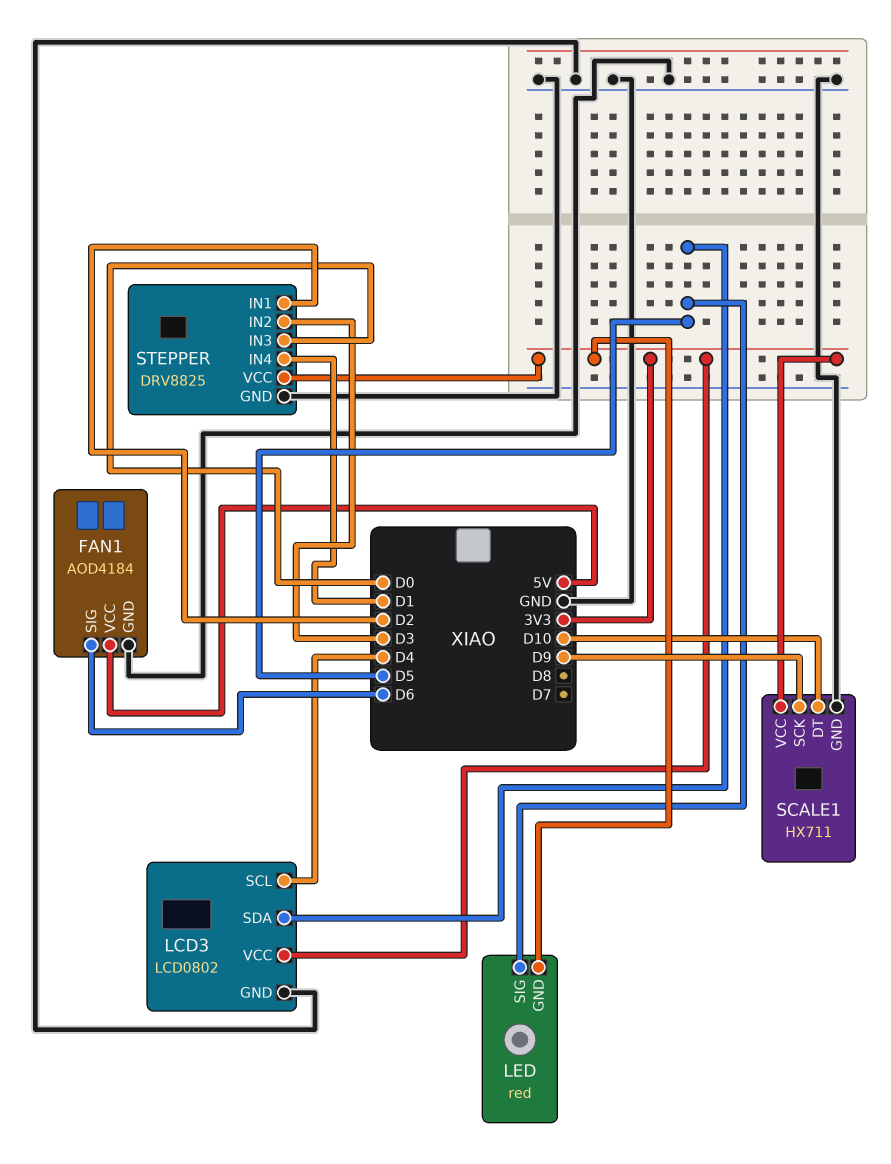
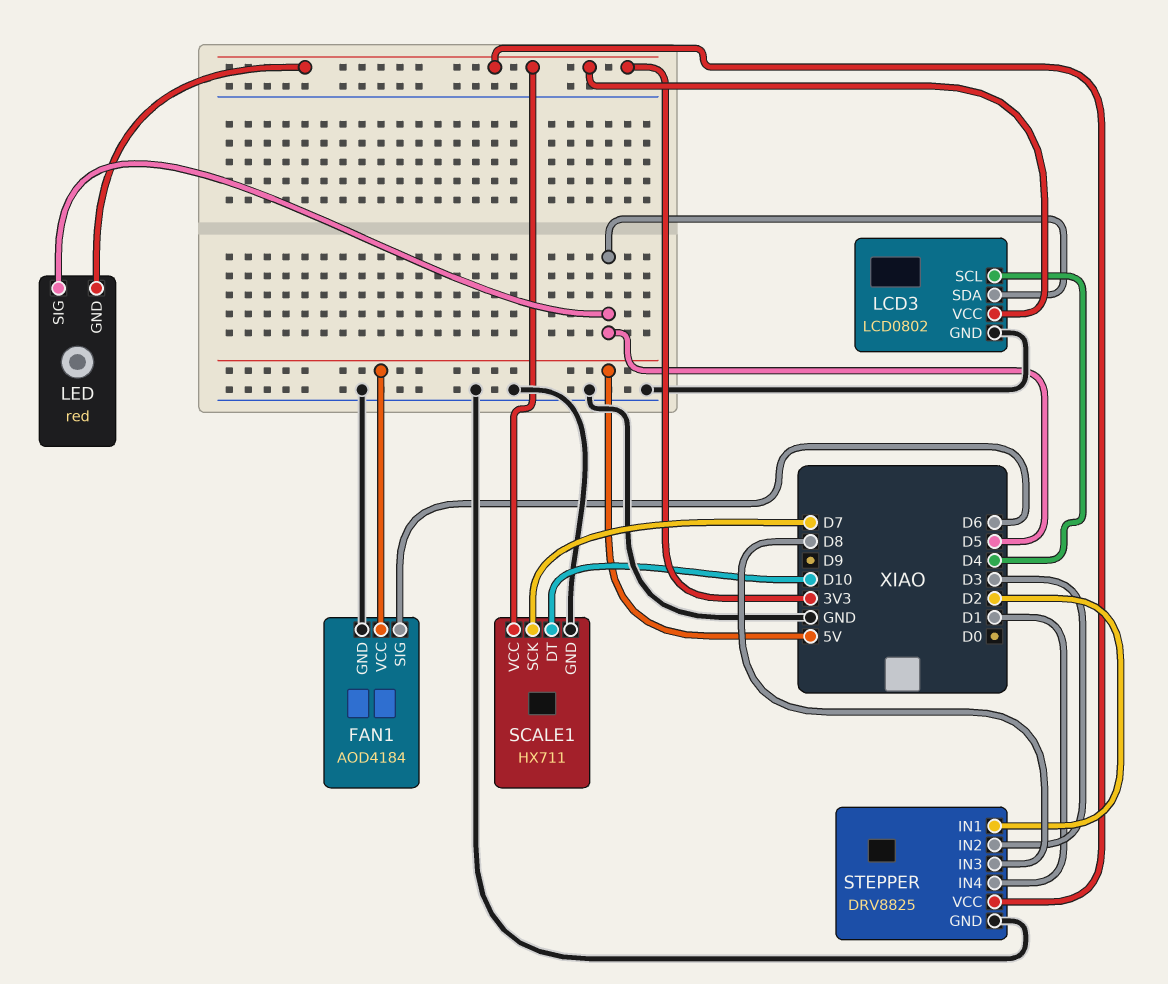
SCALE1 pin SCK: D9 -> D7
STEPPER pin IN3: D0 -> D8

